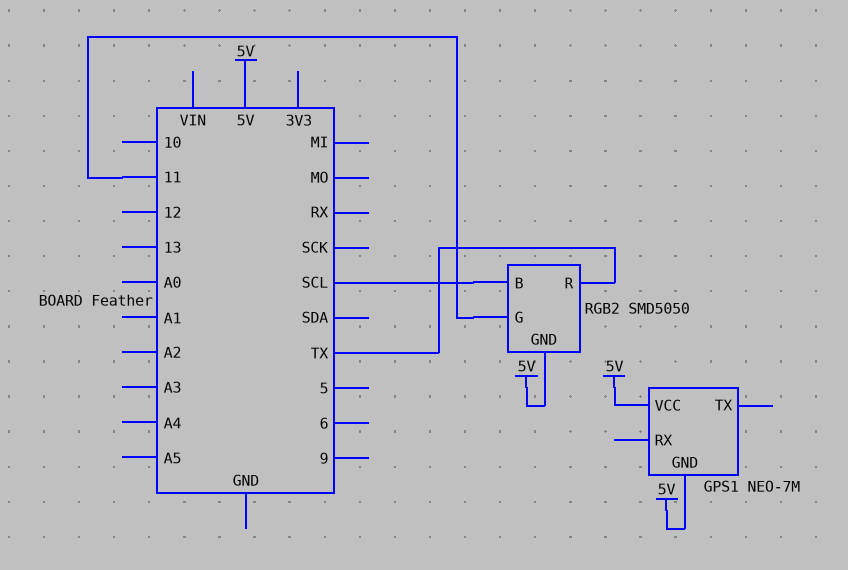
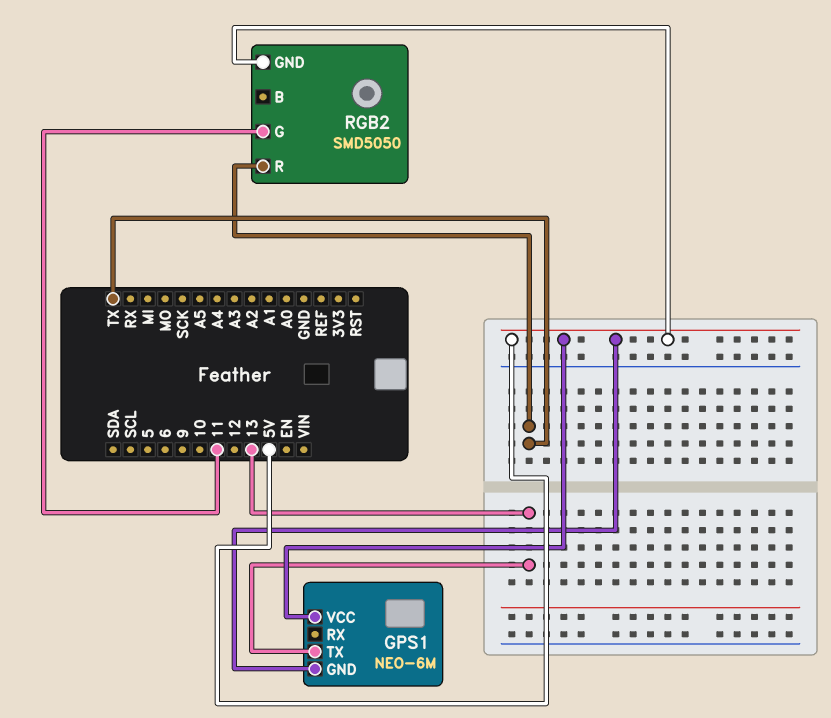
GPS1: NEO-7M -> NEO-6M
GPS1 pin TX: none -> 13
RGB2 pin B: SCL -> none

